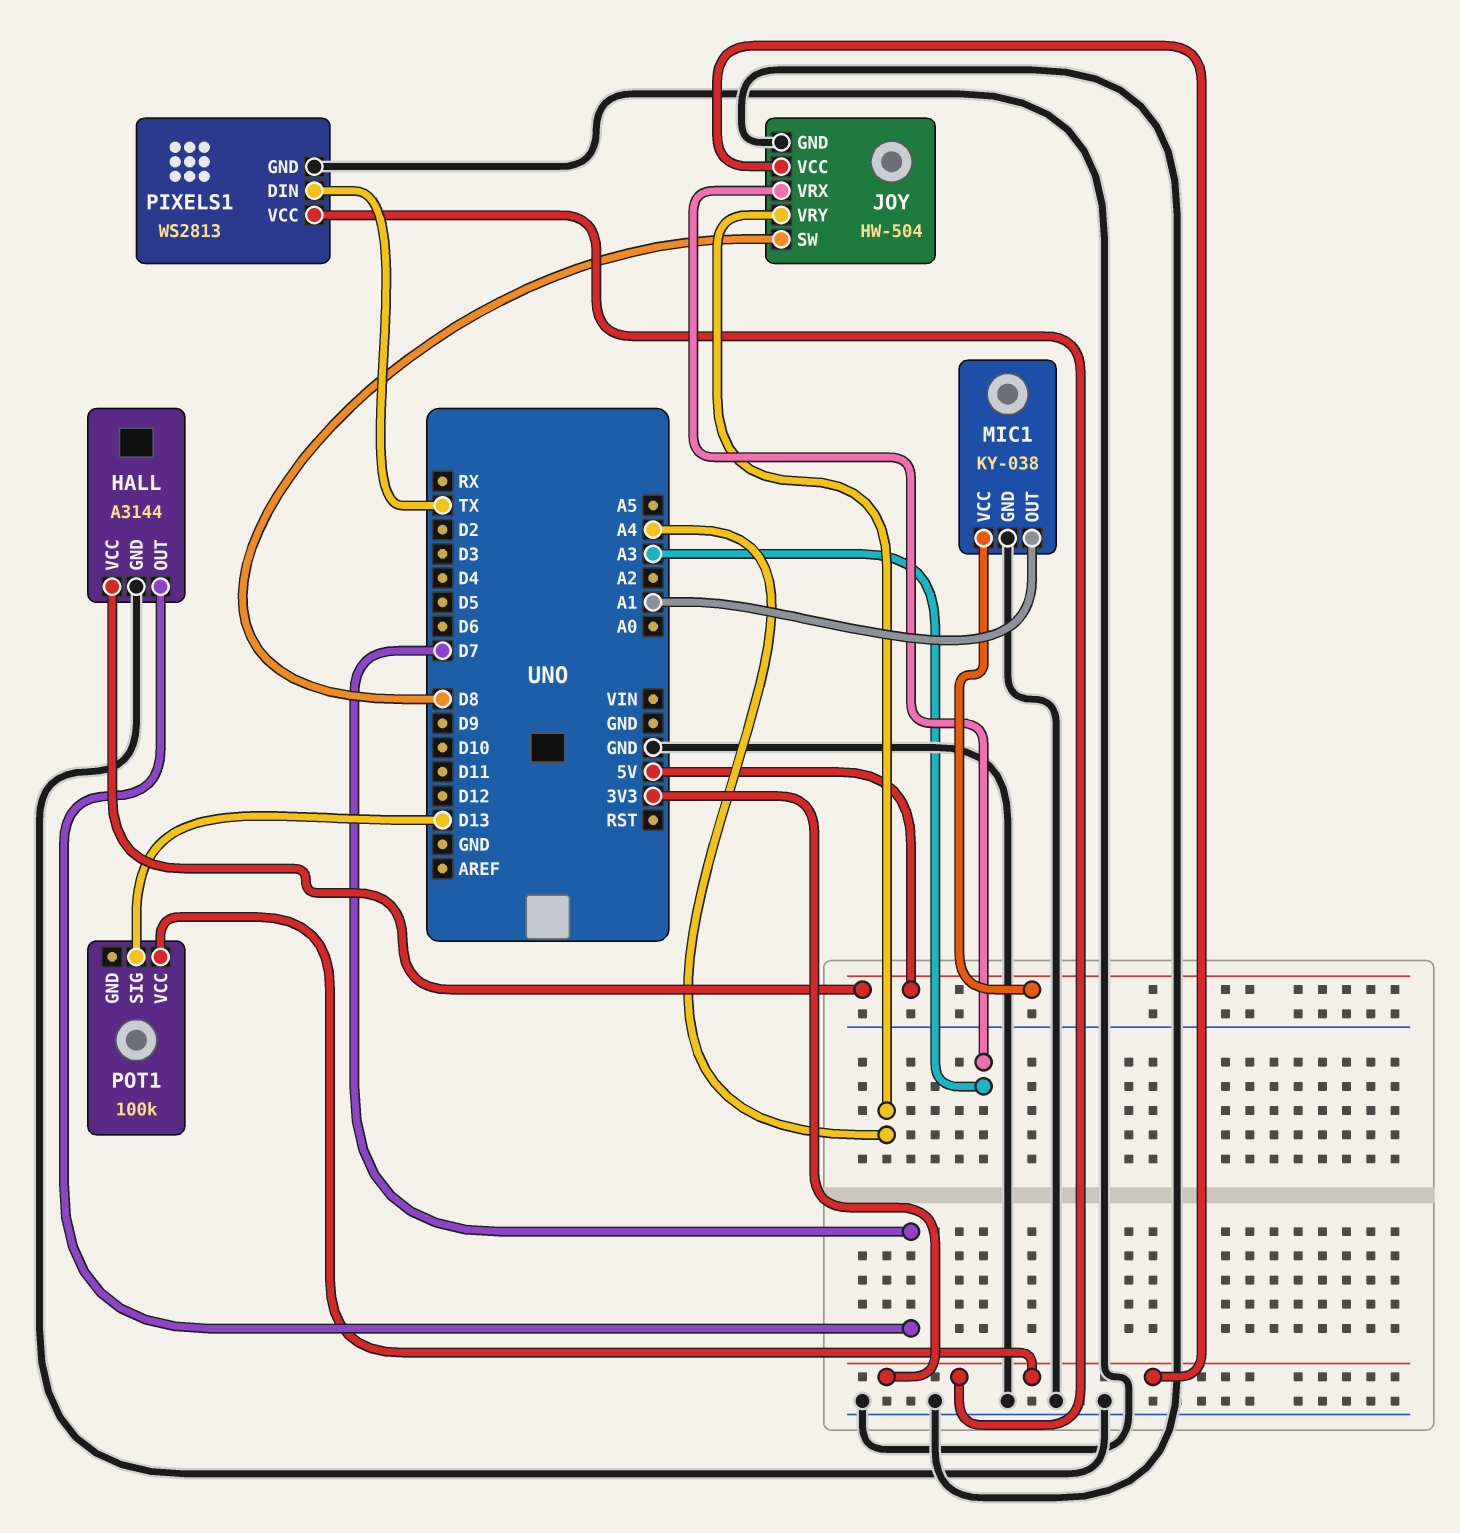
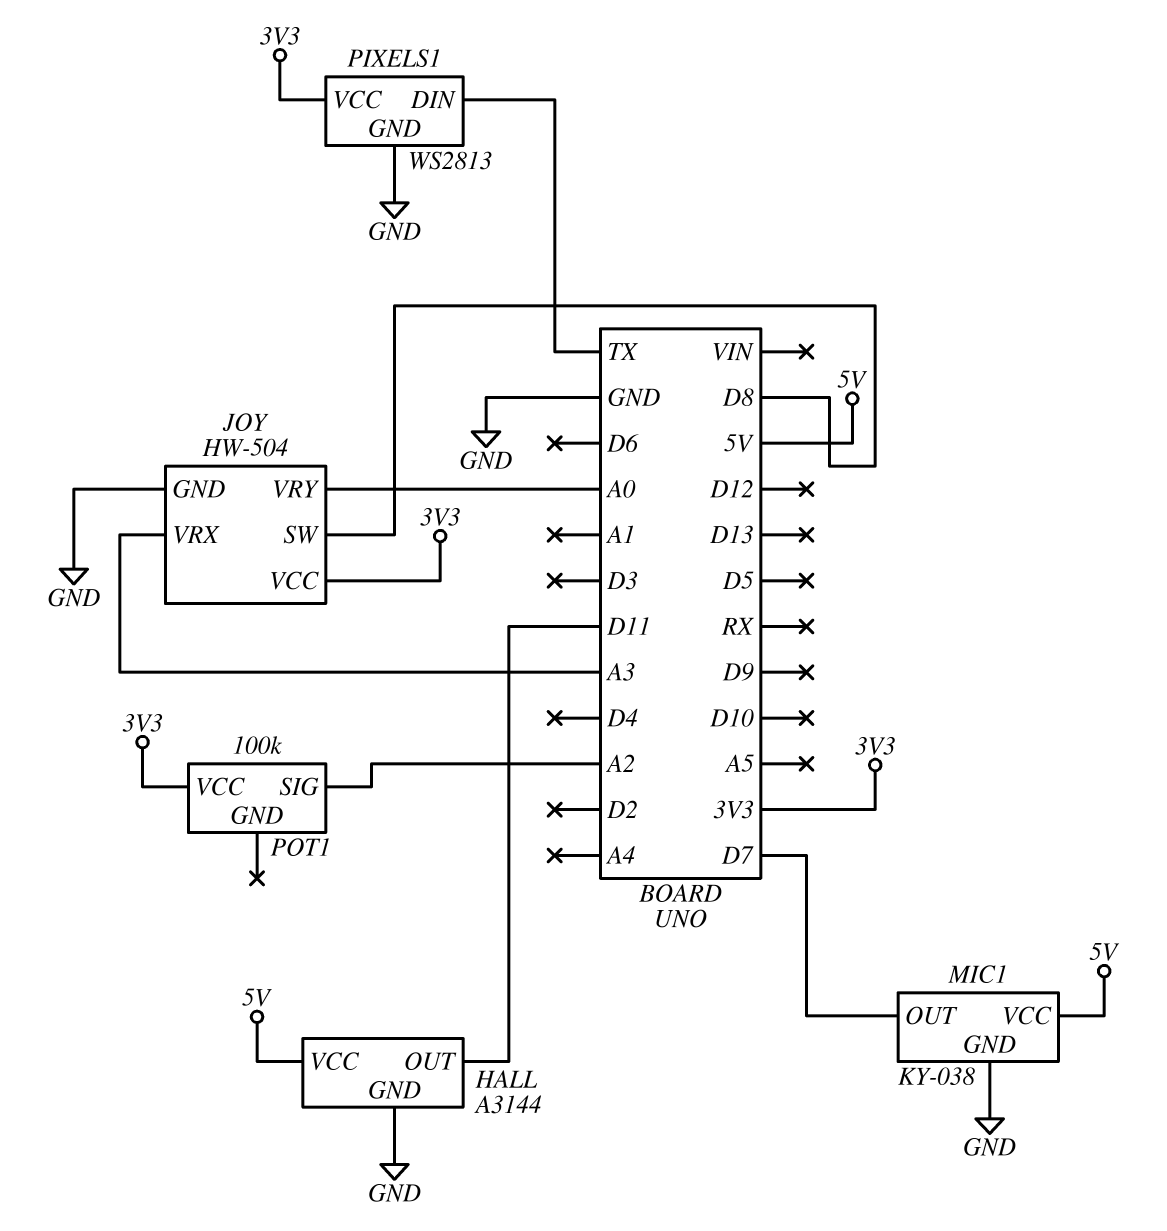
HALL pin OUT: D7 -> D11
JOY pin VRY: A4 -> A0
MIC1 pin OUT: A1 -> D7
POT1 pin SIG: D13 -> A2

